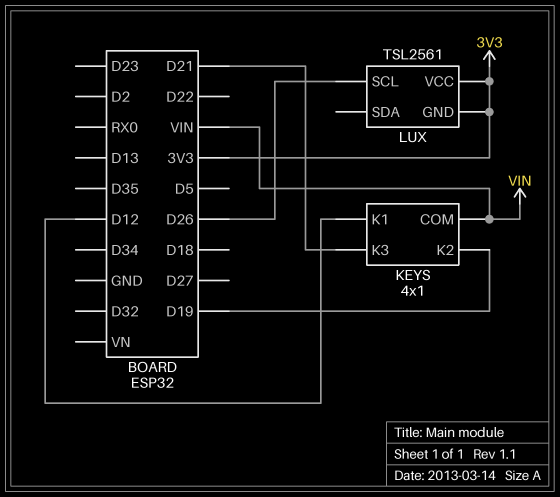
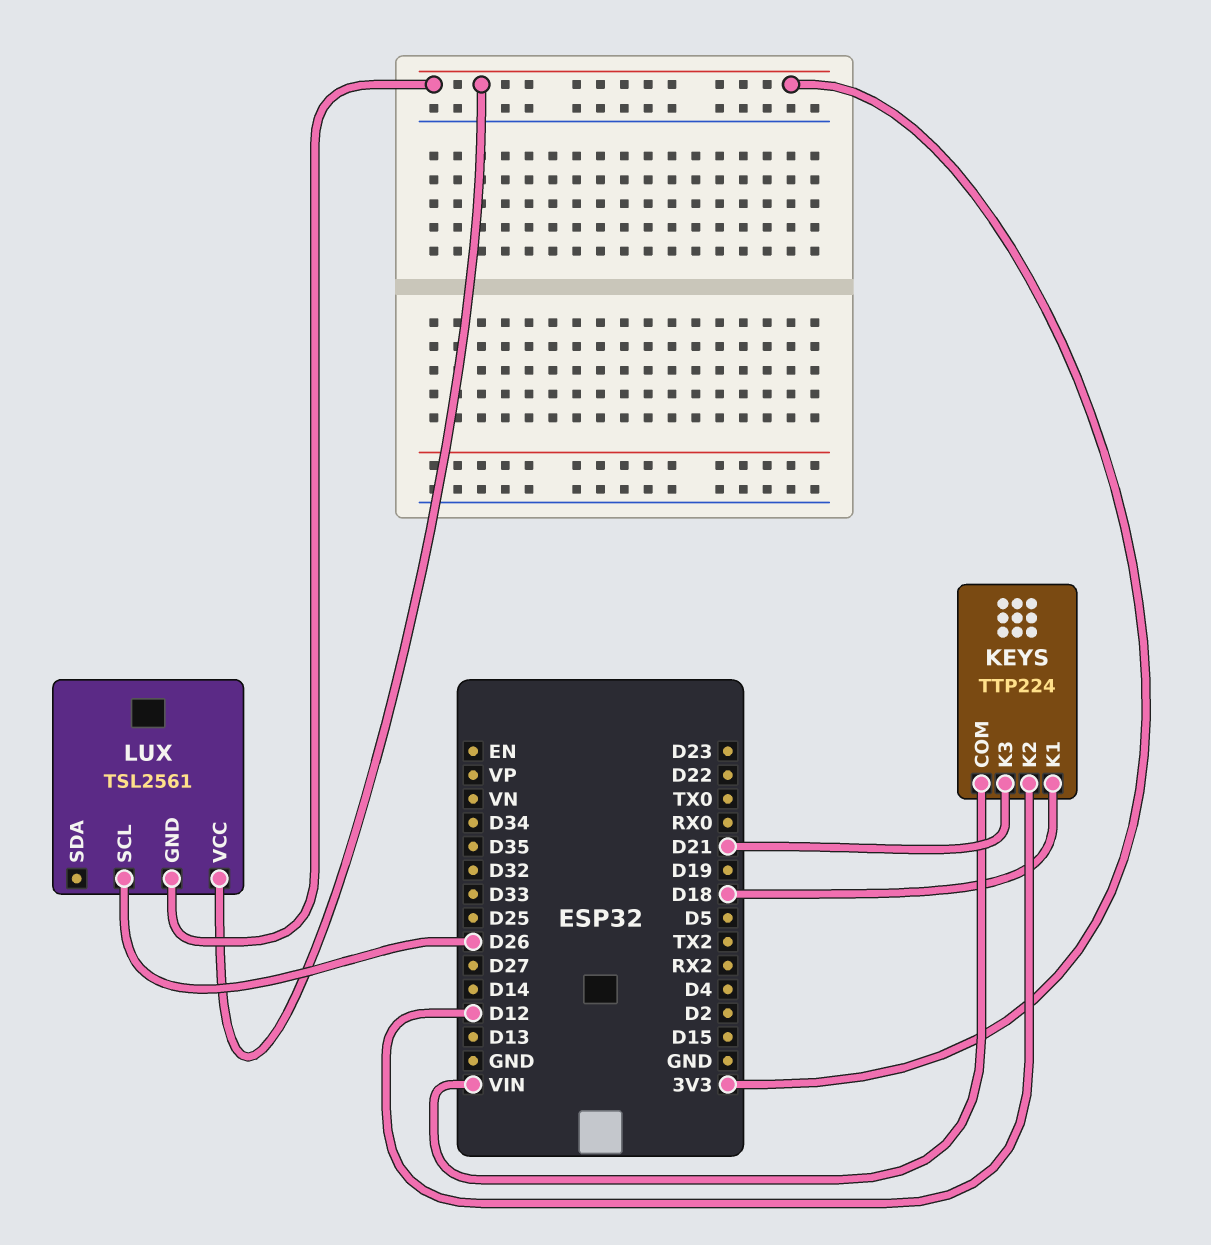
KEYS: 4x1 -> TTP224
KEYS pin K1: D12 -> D18
KEYS pin K2: D19 -> D12

